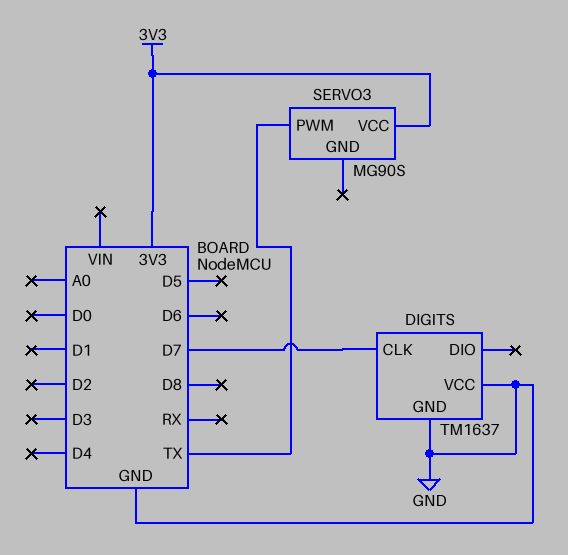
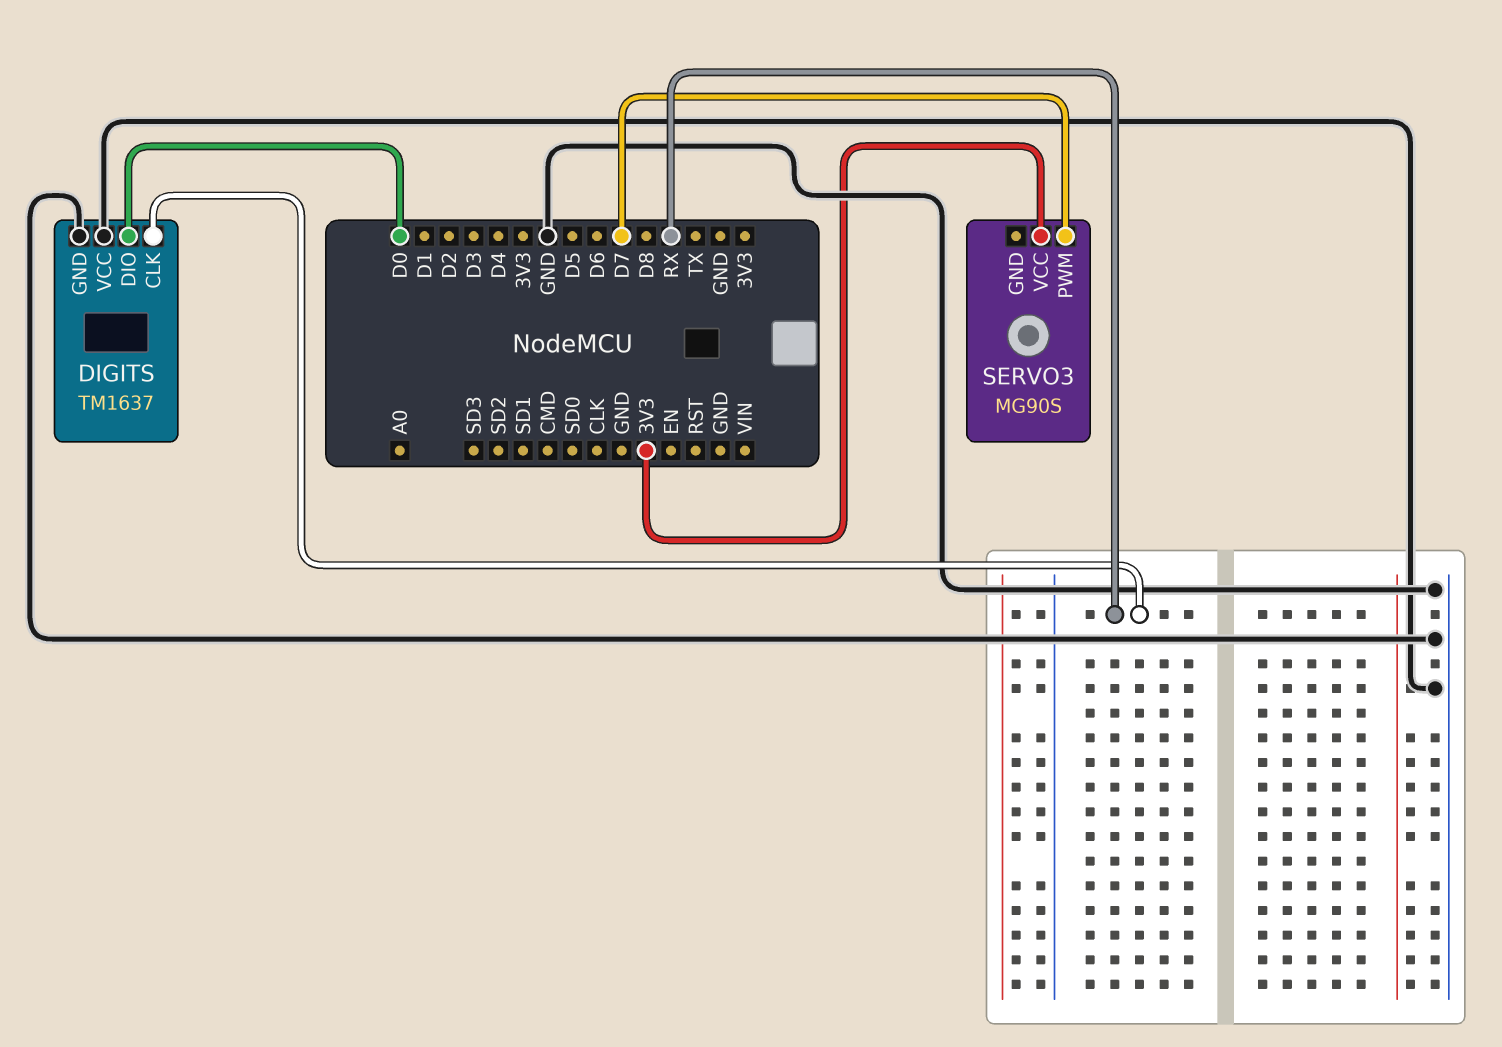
DIGITS pin CLK: D7 -> RX
DIGITS pin DIO: none -> D0
SERVO3 pin PWM: TX -> D7

